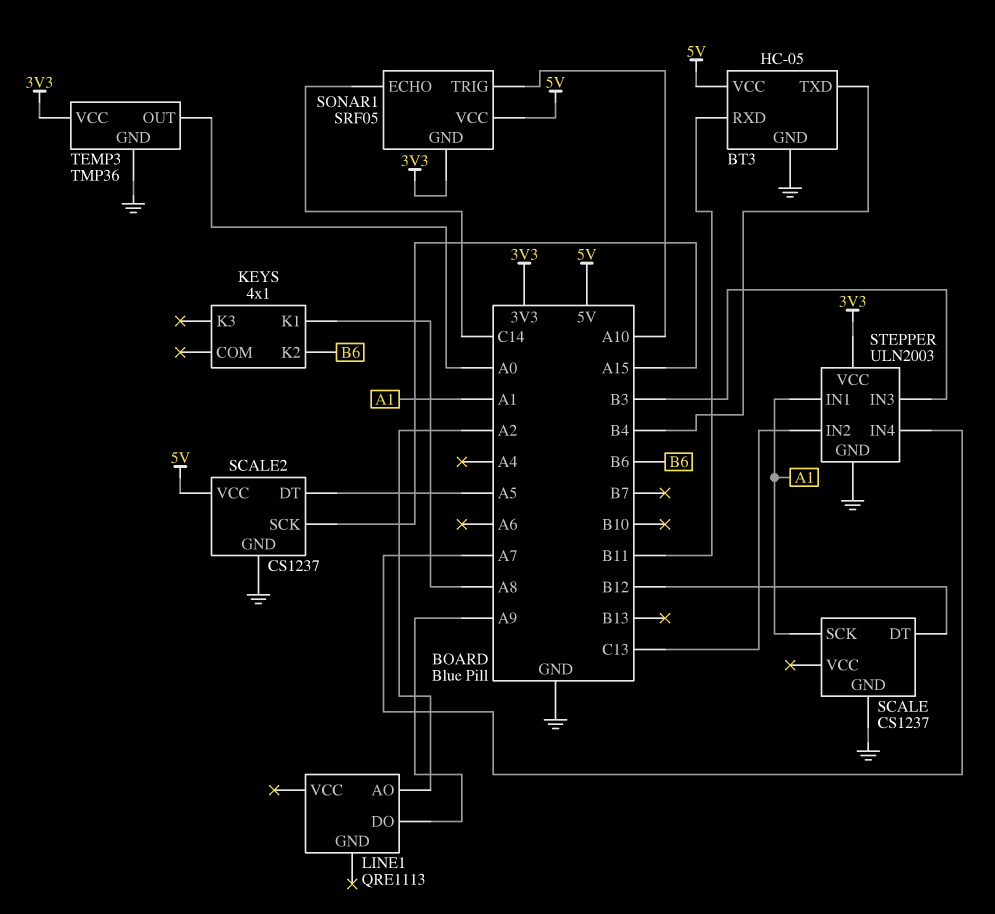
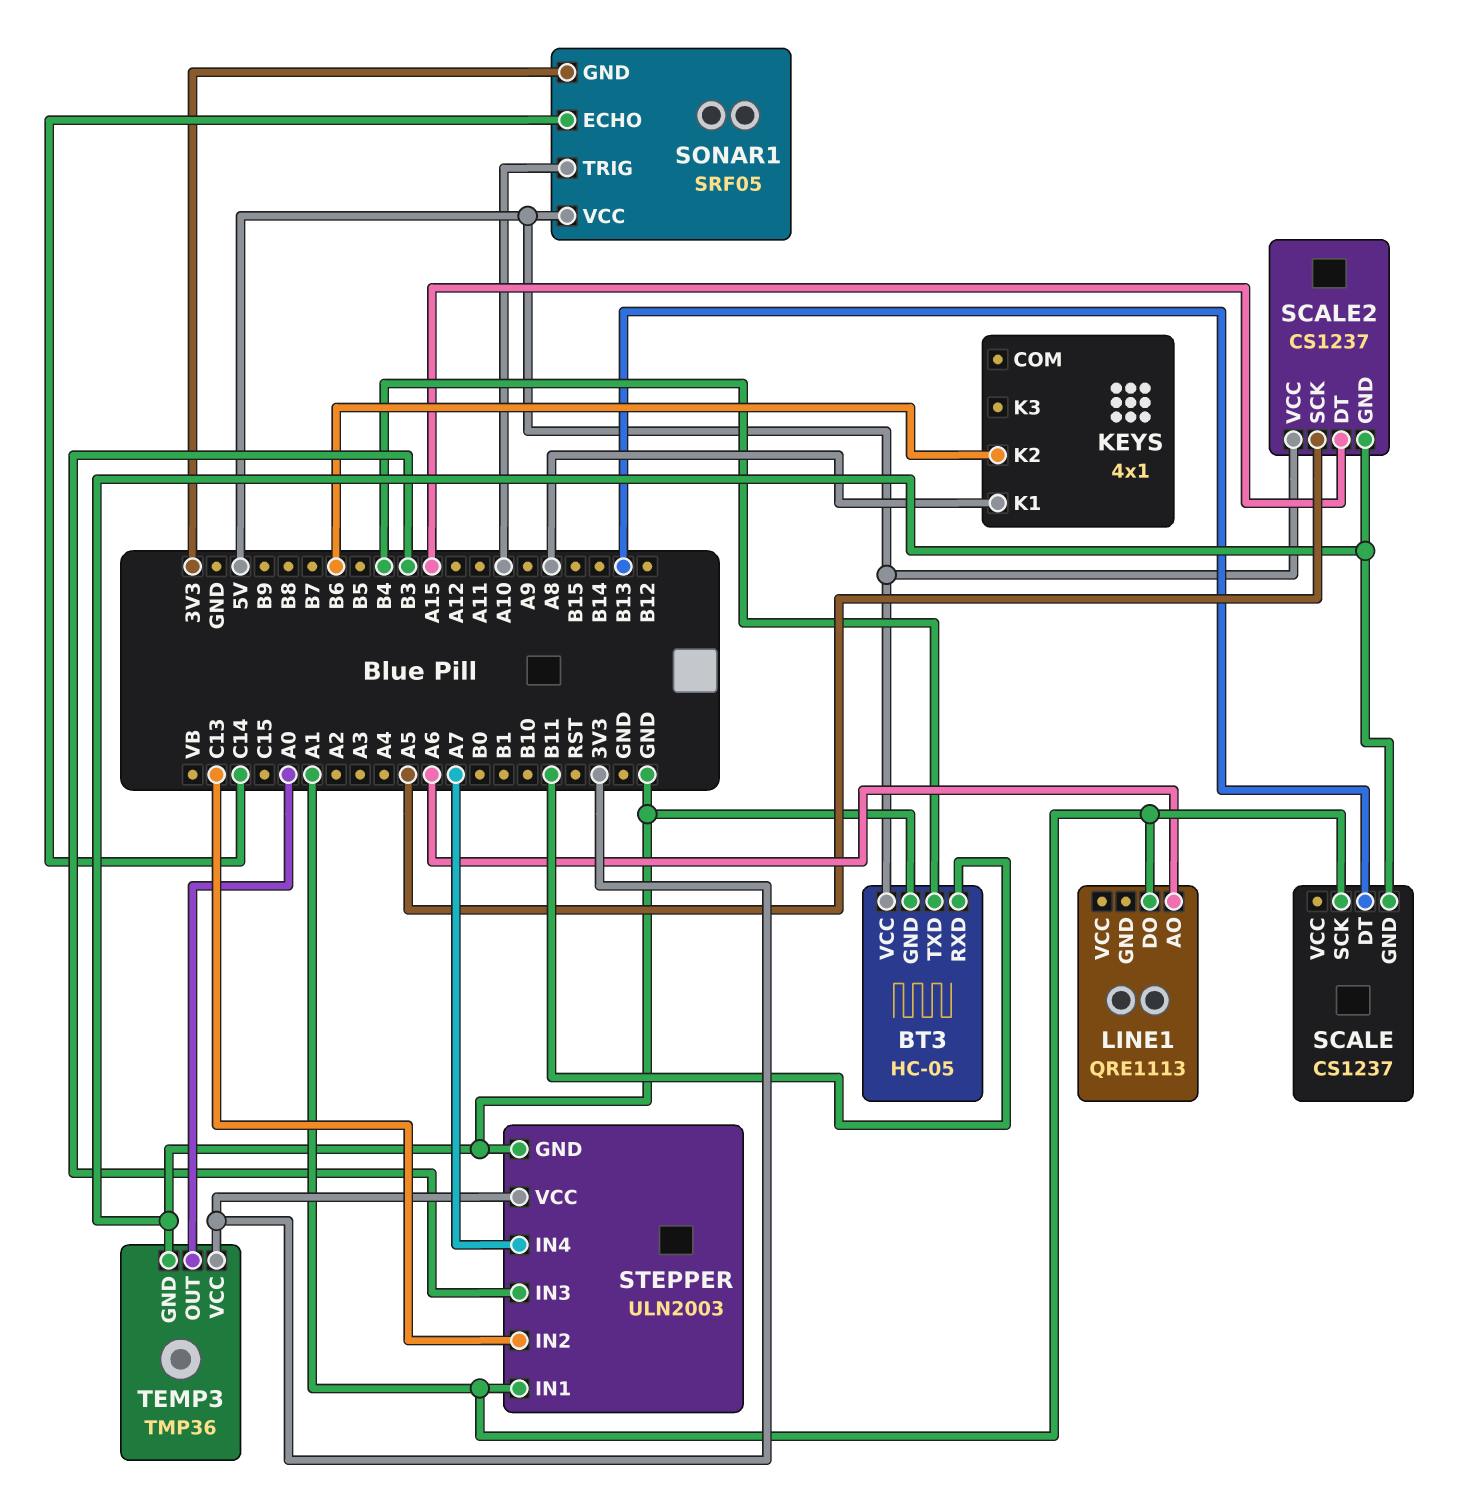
LINE1 pin AO: A2 -> A6
LINE1 pin DO: A9 -> A1
SCALE pin DT: B12 -> B13
SCALE2 pin DT: A5 -> A15
SCALE2 pin SCK: A15 -> A5

